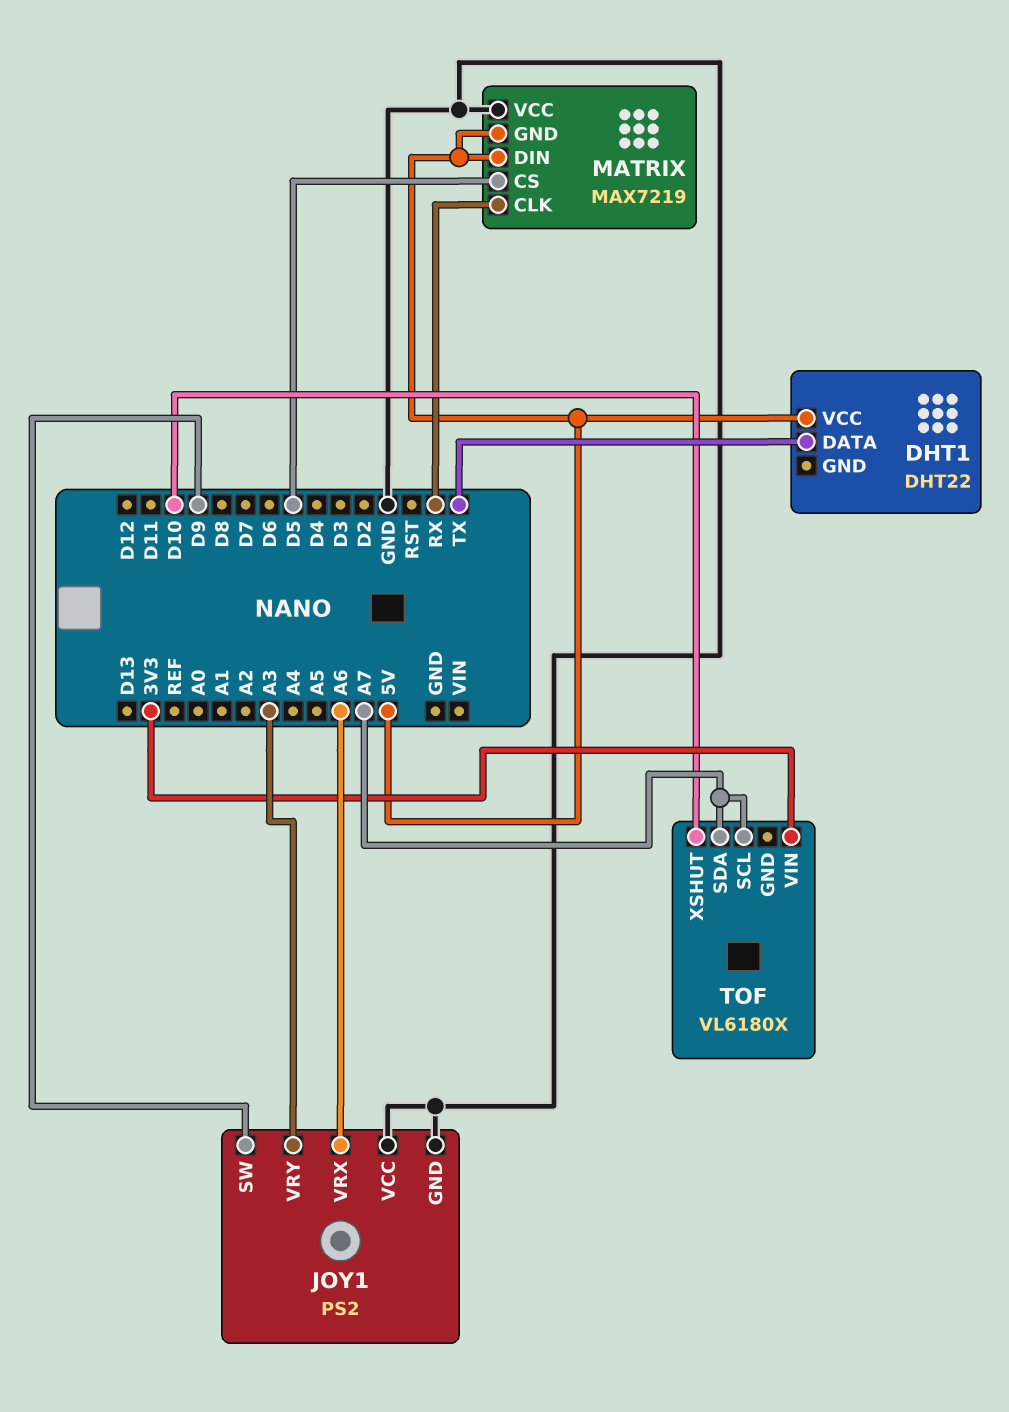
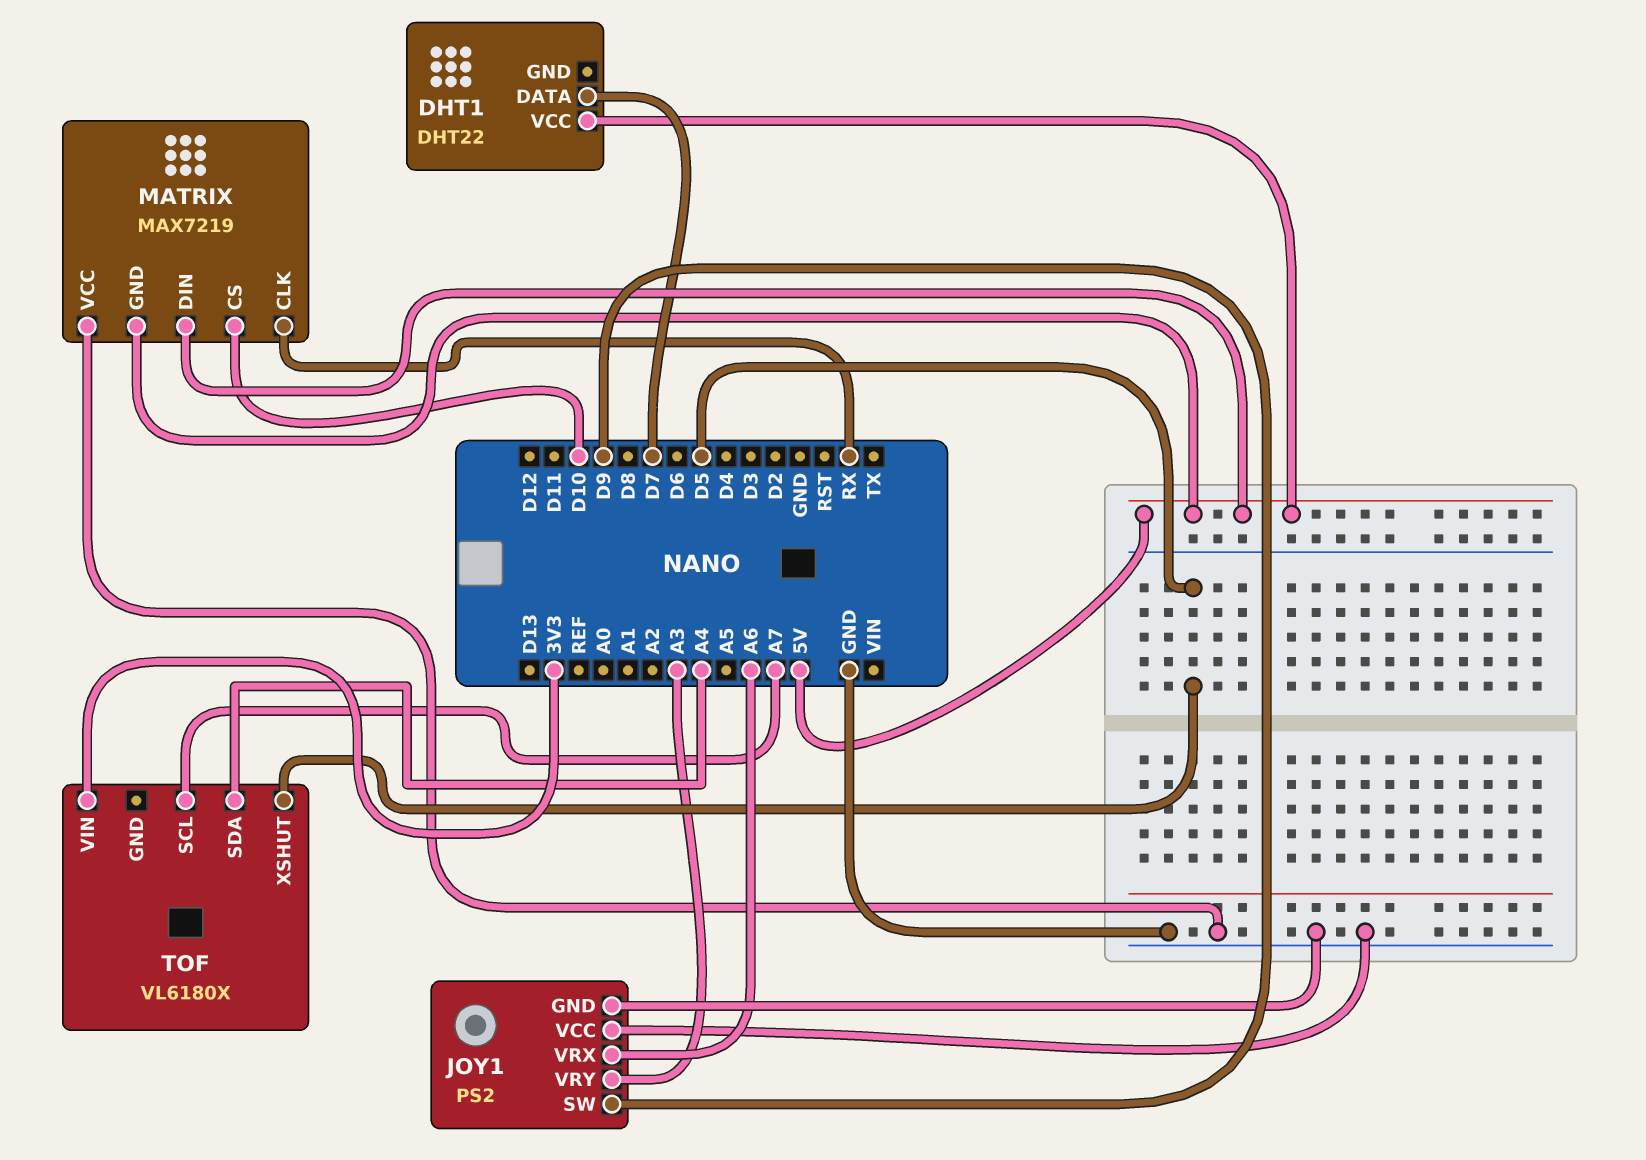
DHT1 pin DATA: TX -> D7
MATRIX pin CS: D5 -> D10
TOF pin SDA: A7 -> A4
TOF pin XSHUT: D10 -> D5

